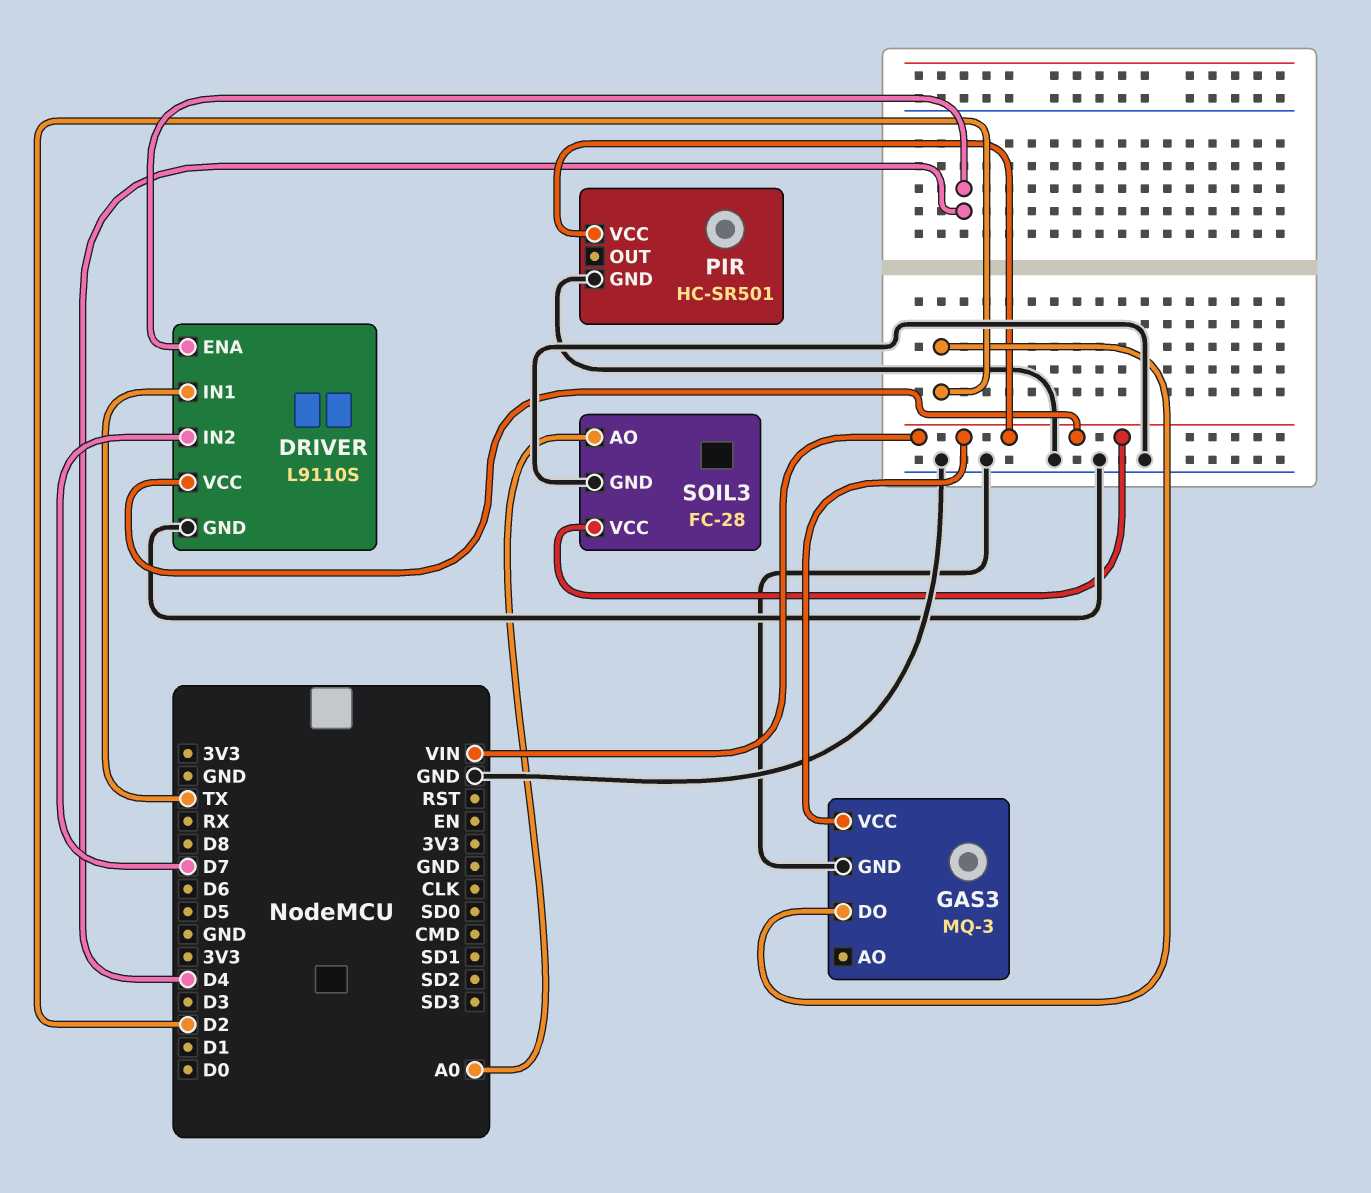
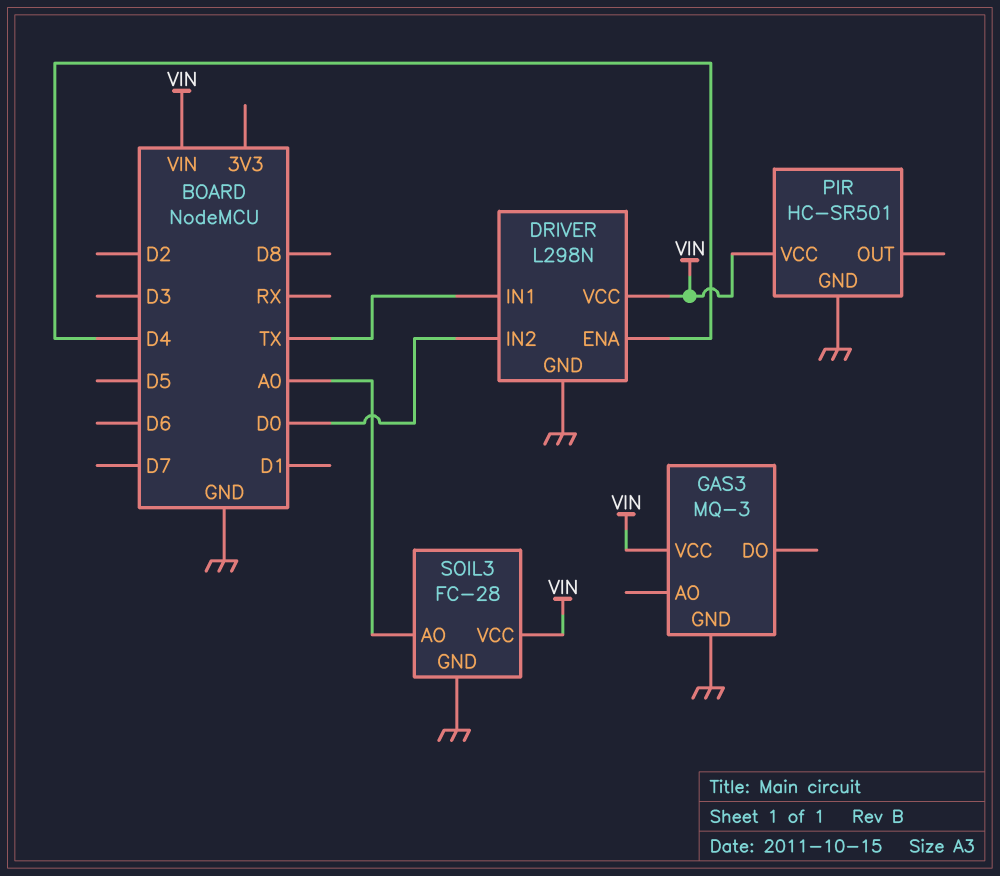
DRIVER: L9110S -> L298N
DRIVER pin IN2: D7 -> D0
GAS3 pin DO: D2 -> none

